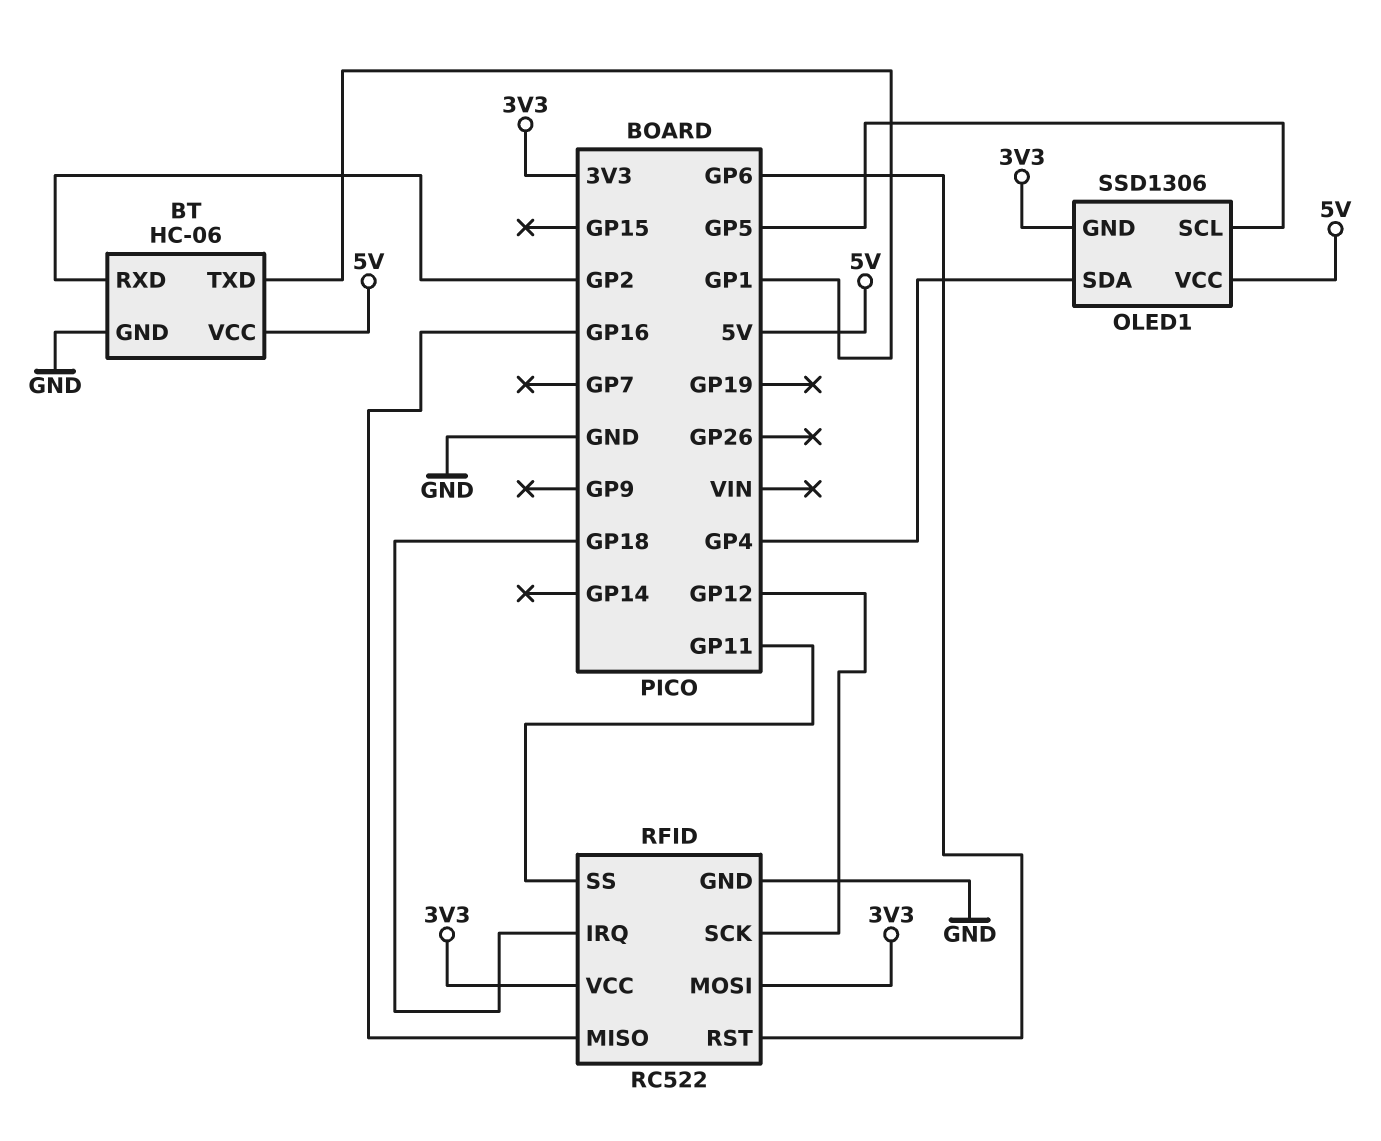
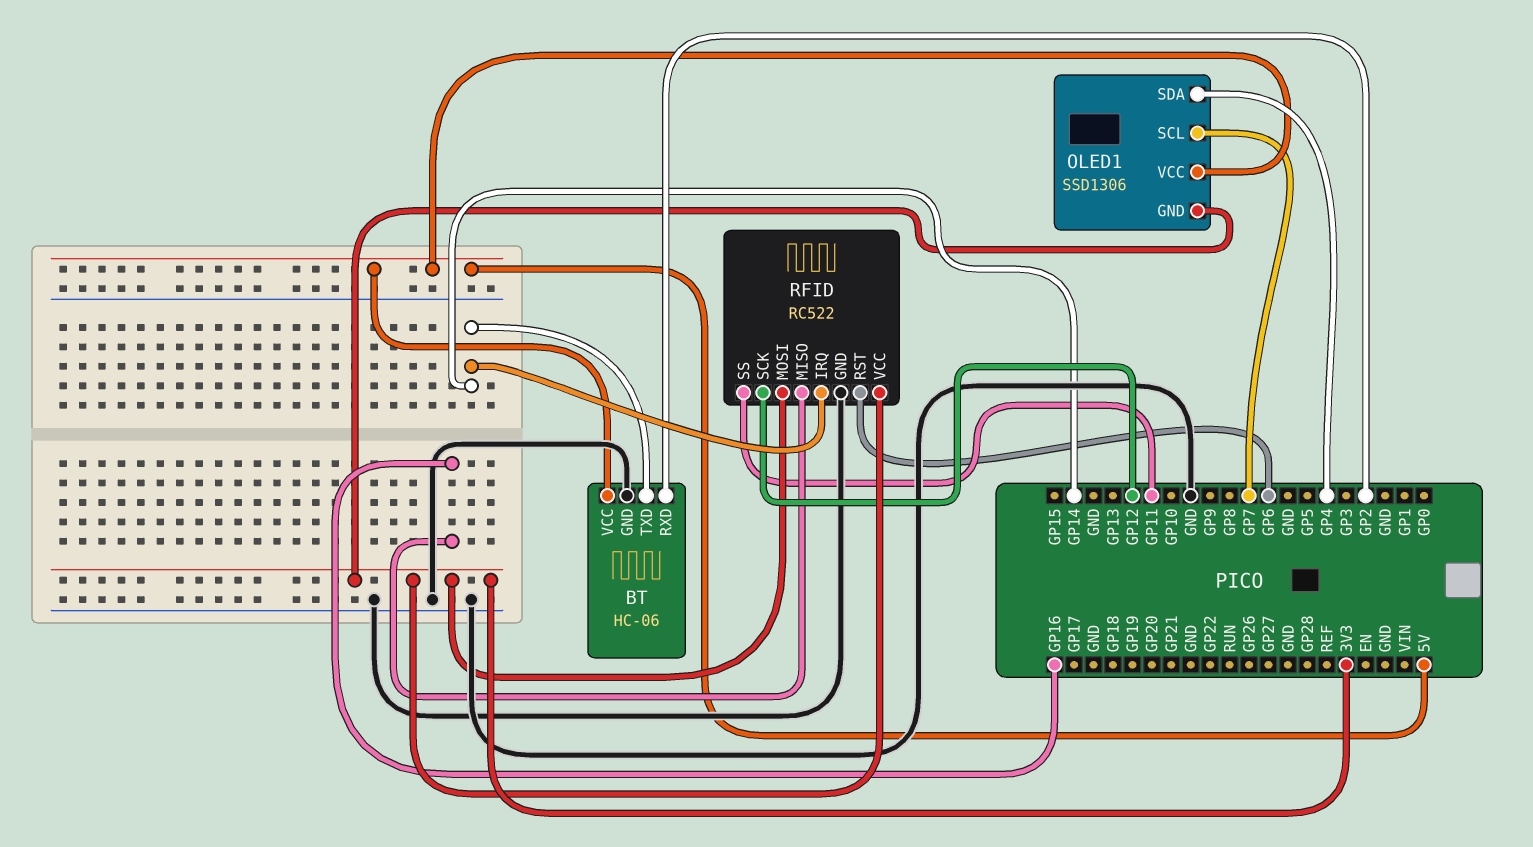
BT pin TXD: GP1 -> GP14
OLED1 pin SCL: GP5 -> GP7
RFID pin IRQ: GP18 -> GP14

